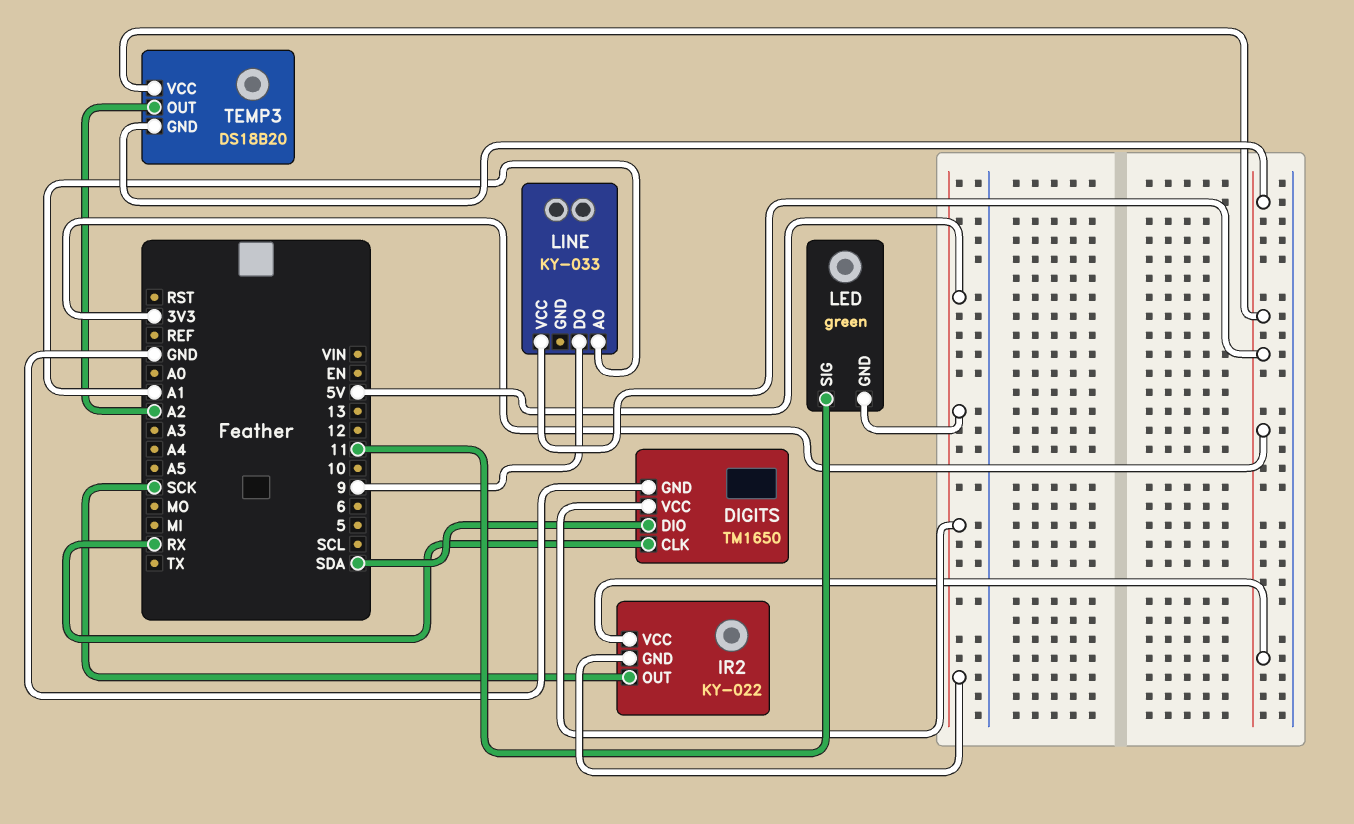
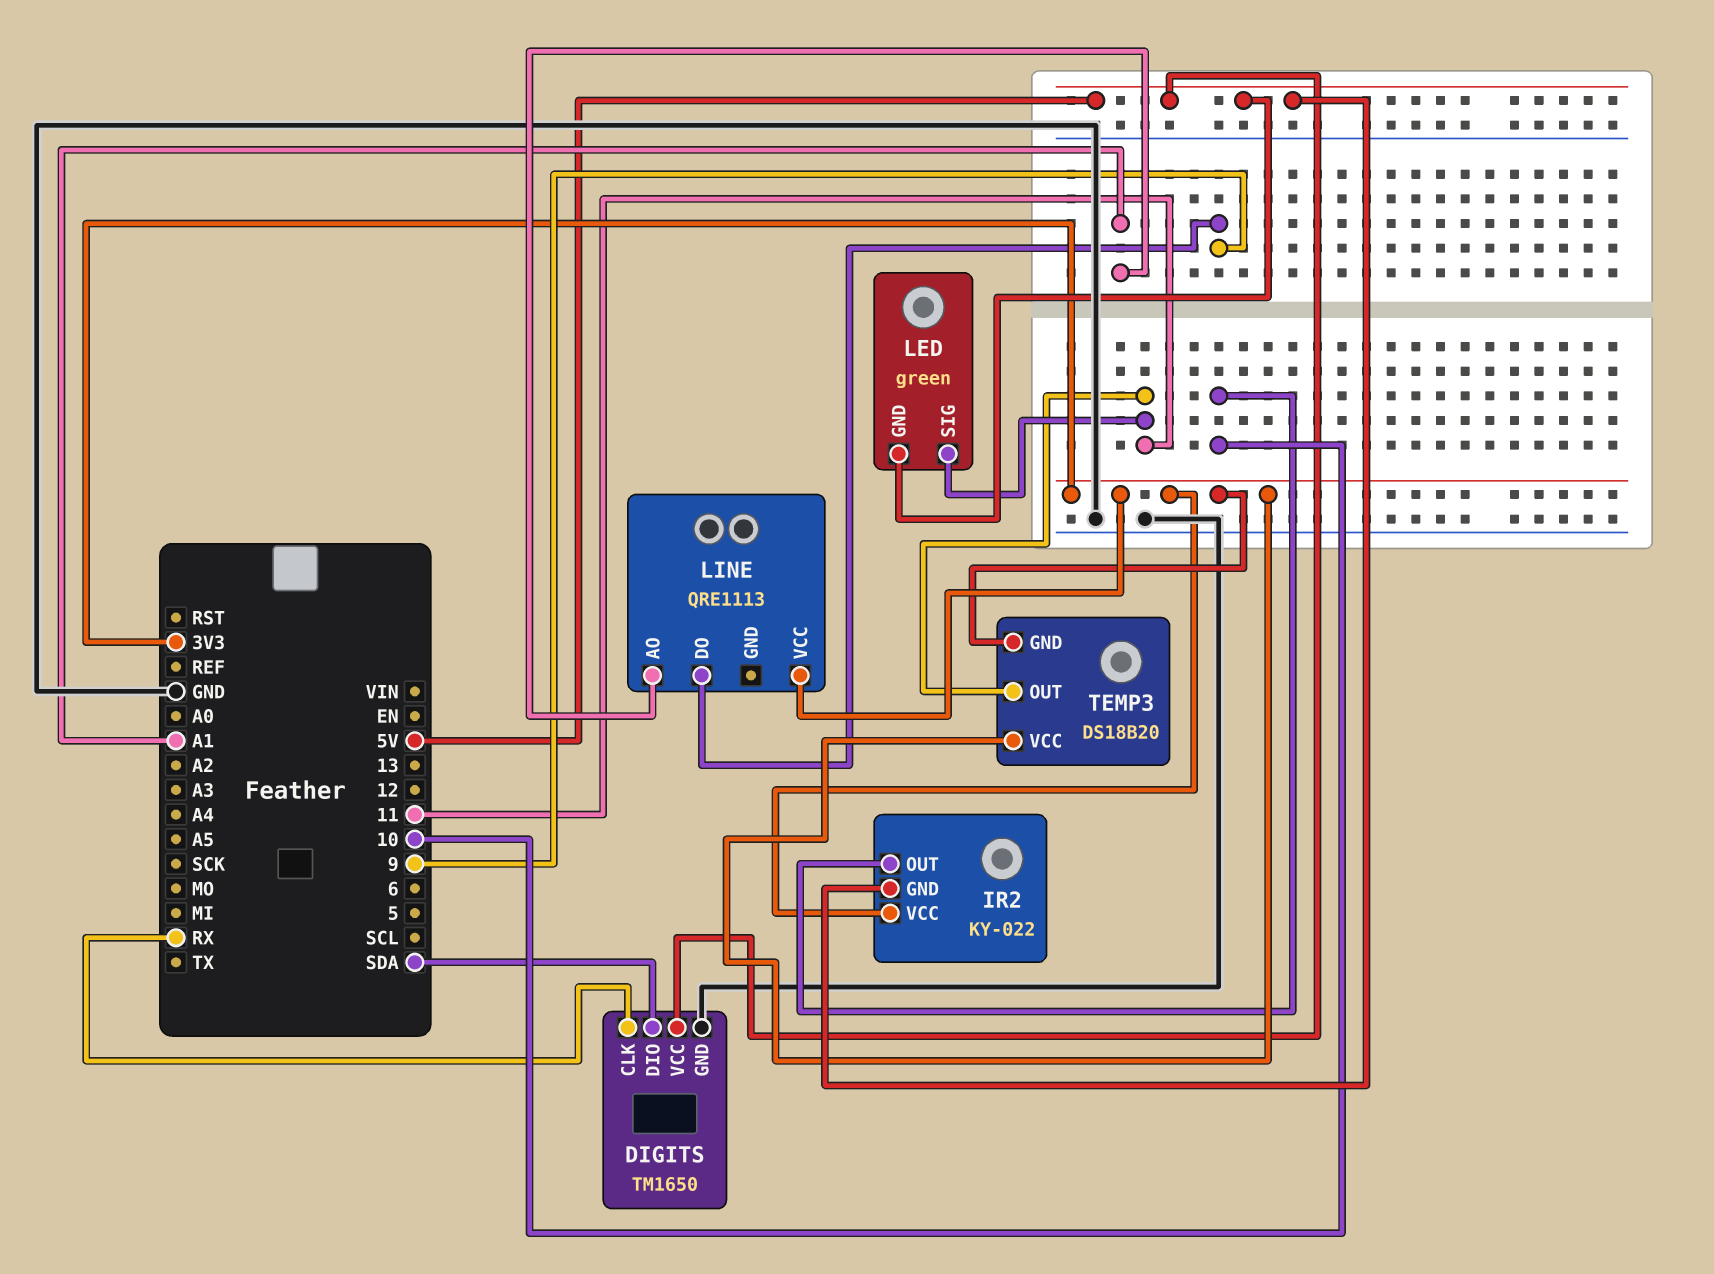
IR2 pin OUT: SCK -> 10
LINE: KY-033 -> QRE1113
TEMP3 pin OUT: A2 -> 11

